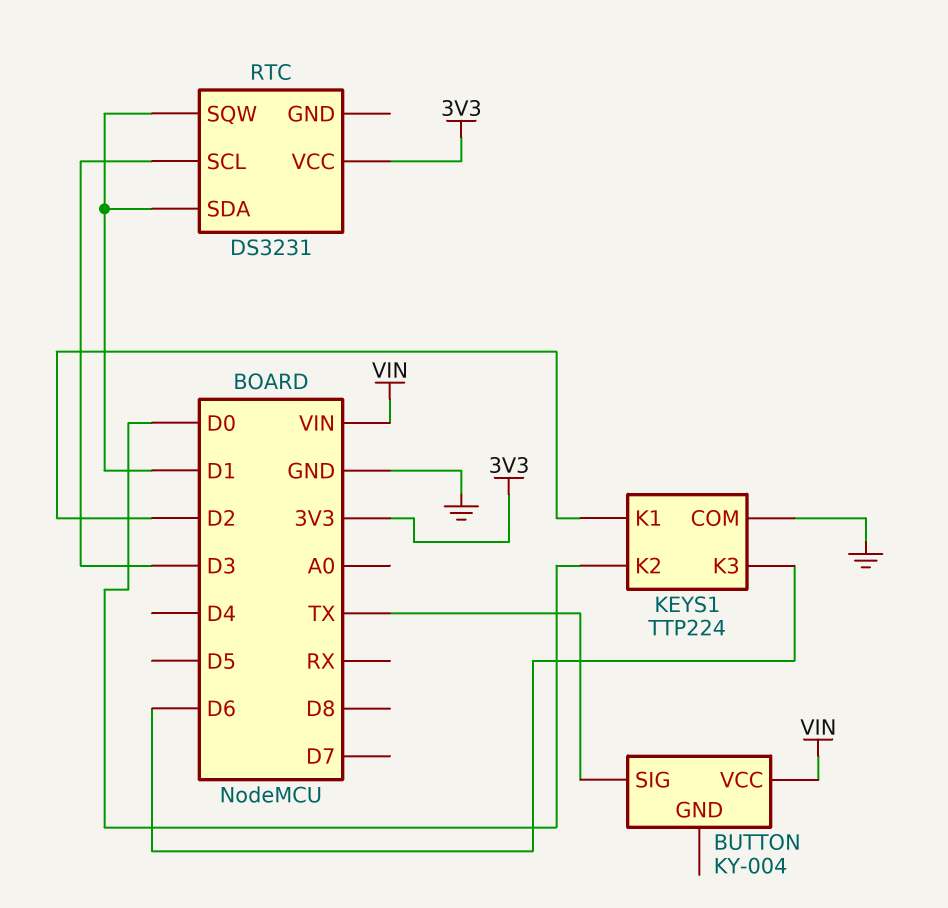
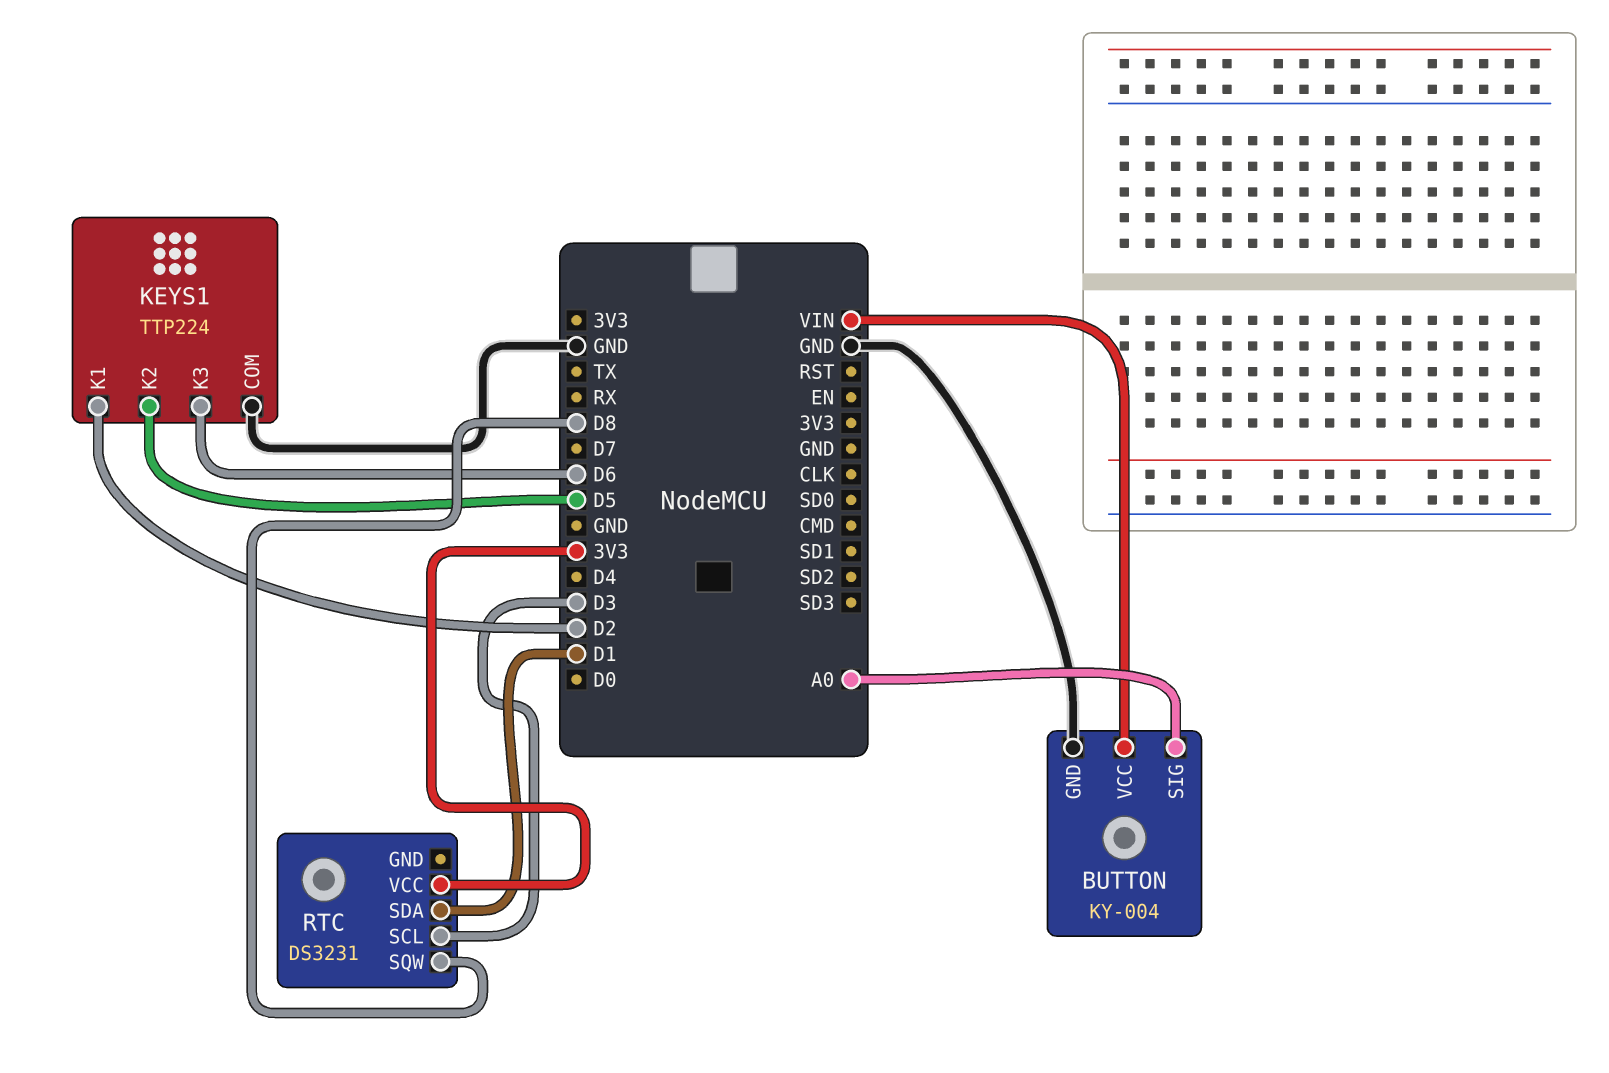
BUTTON pin GND: none -> GND
BUTTON pin SIG: TX -> A0
KEYS1 pin K2: D0 -> D5
RTC pin SQW: D1 -> D8

